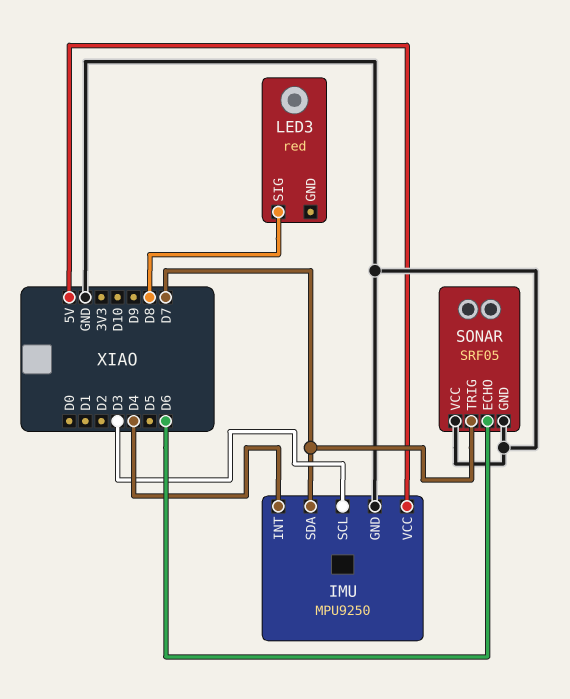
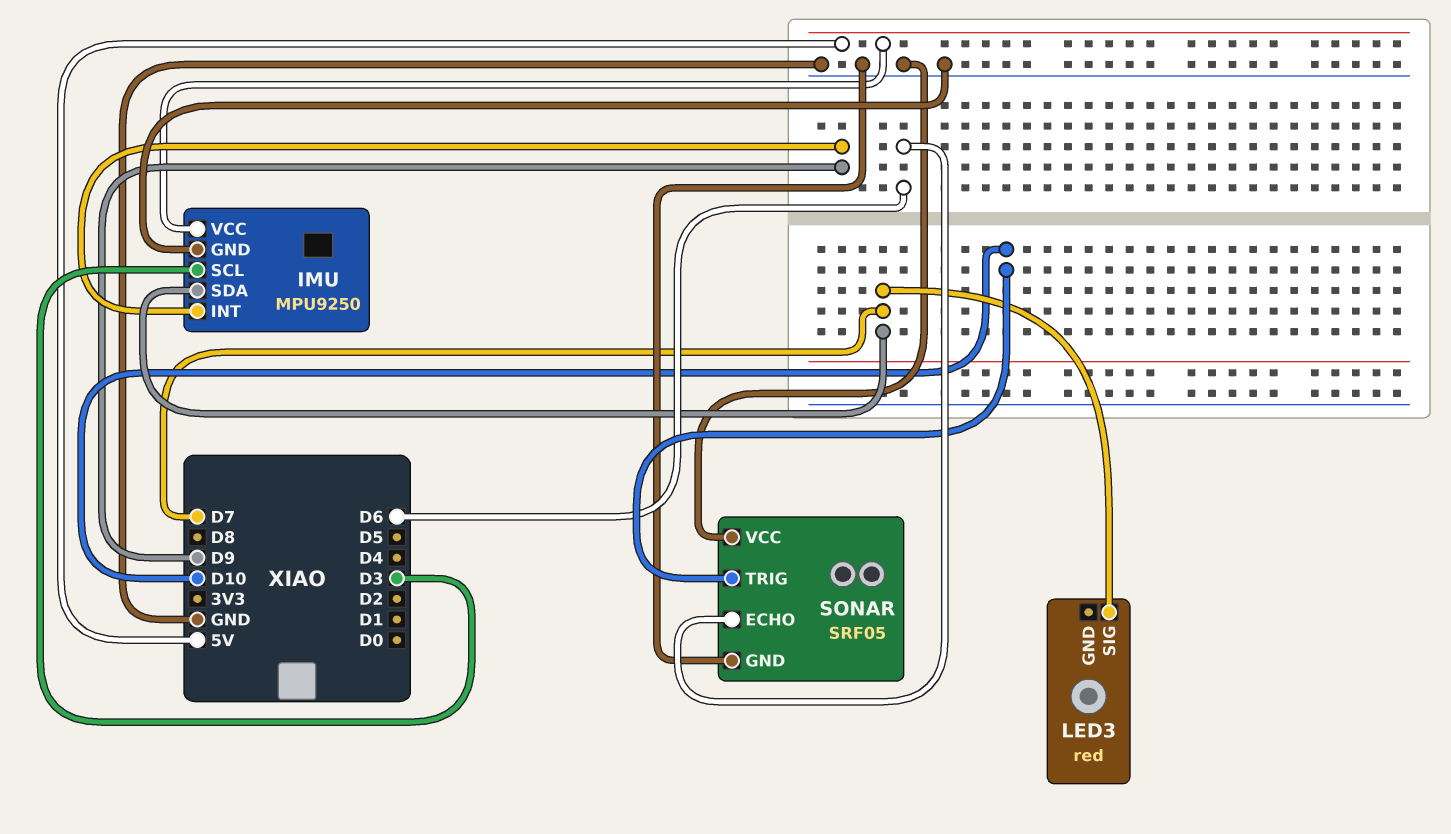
IMU pin INT: D4 -> D9
LED3 pin SIG: D8 -> D7
SONAR pin TRIG: D7 -> D10

